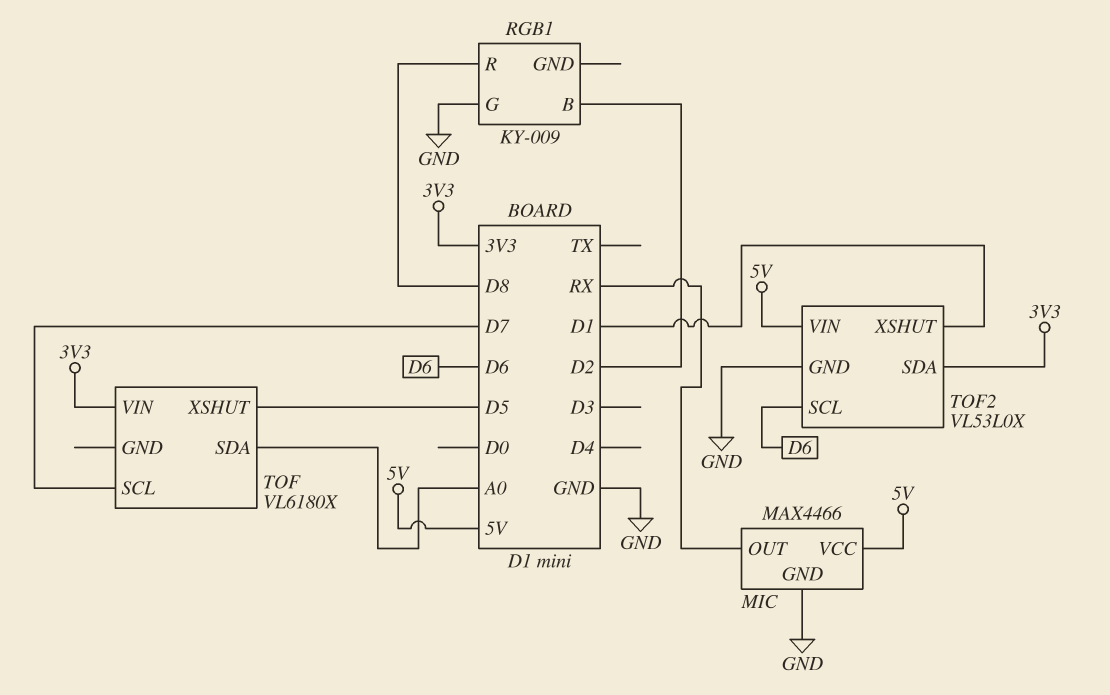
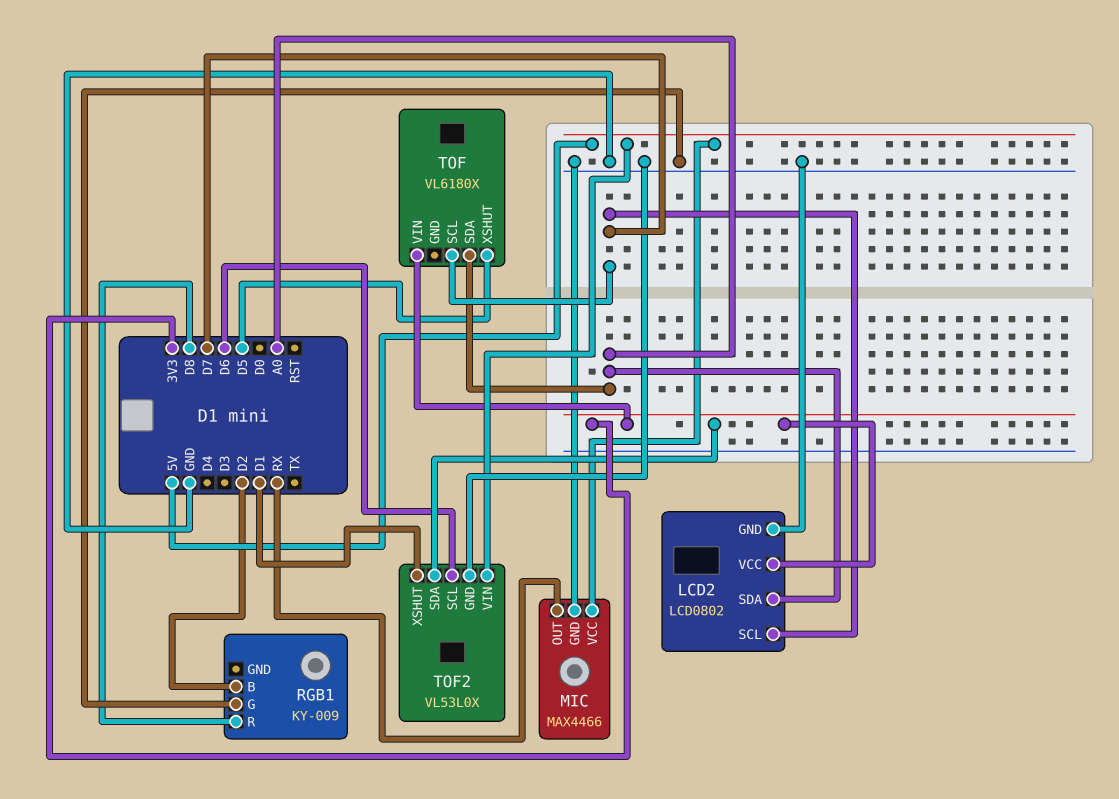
LCD2: none -> LCD0802
LCD2 pin GND: none -> GND
LCD2 pin SCL: none -> D7
LCD2 pin SDA: none -> A0
LCD2 pin VCC: none -> 3V3

